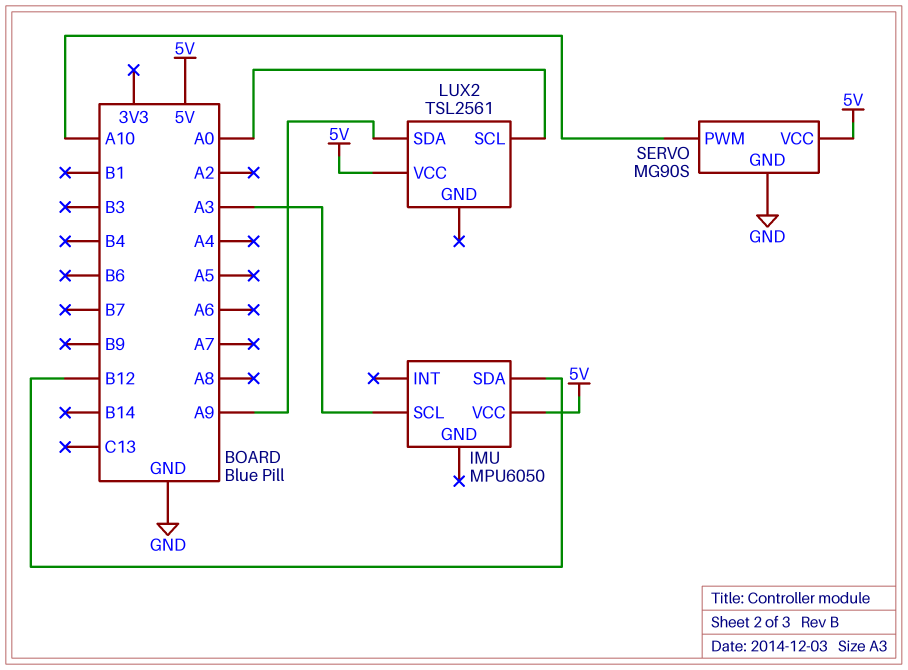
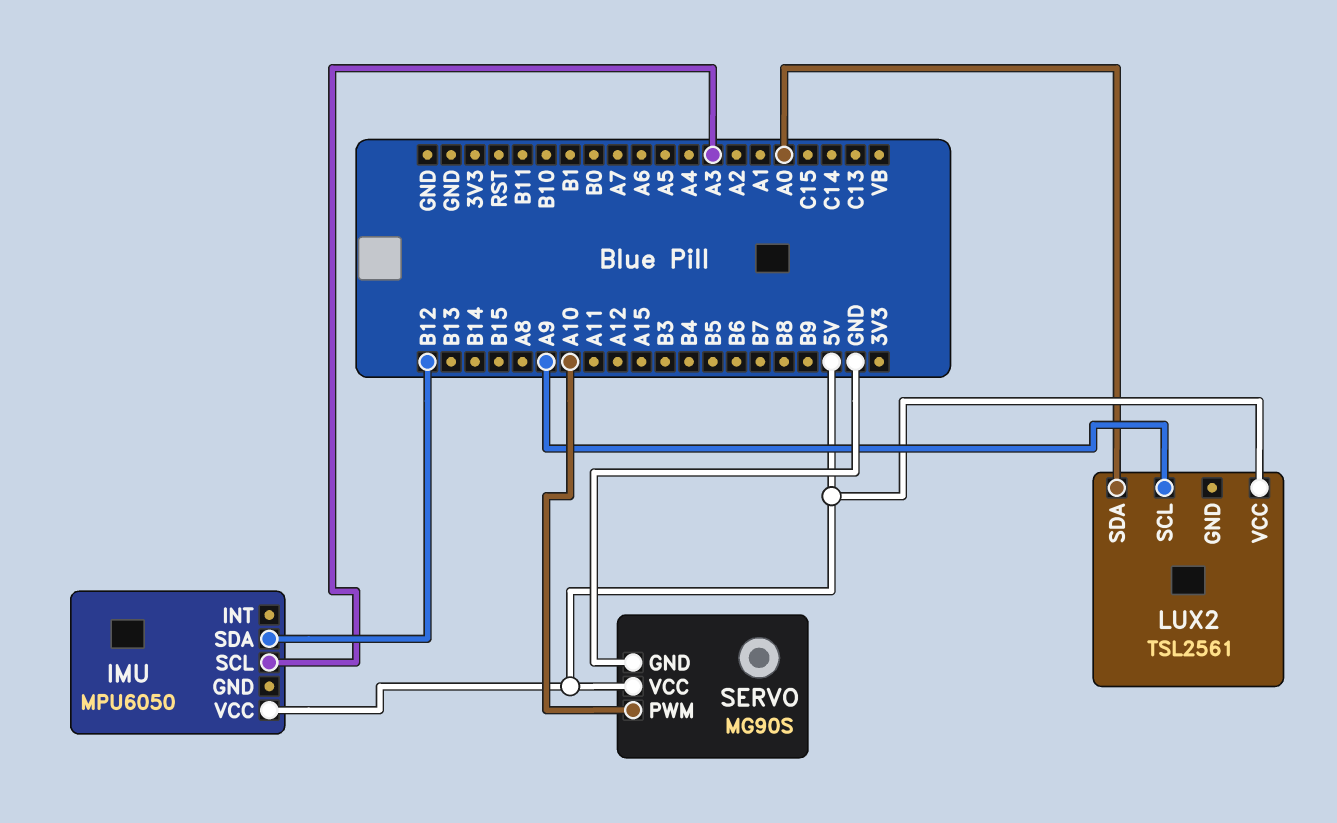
LUX2 pin SCL: A0 -> A9
LUX2 pin SDA: A9 -> A0

